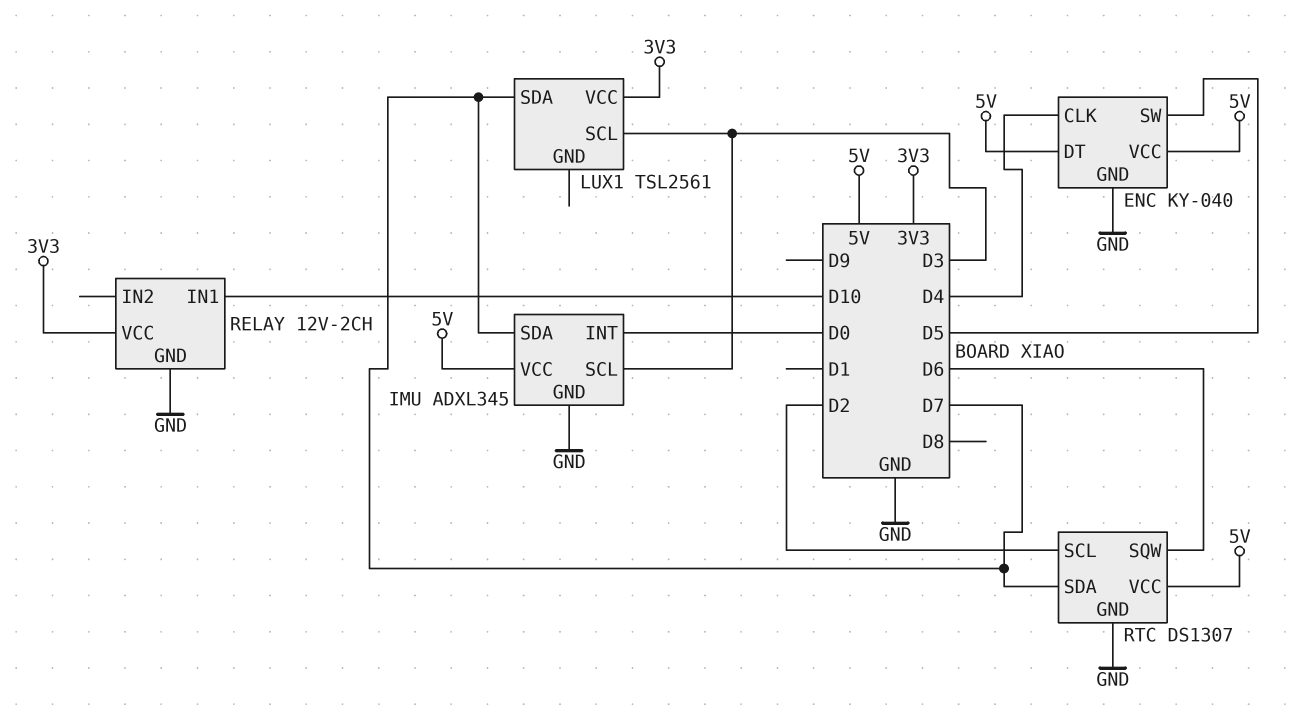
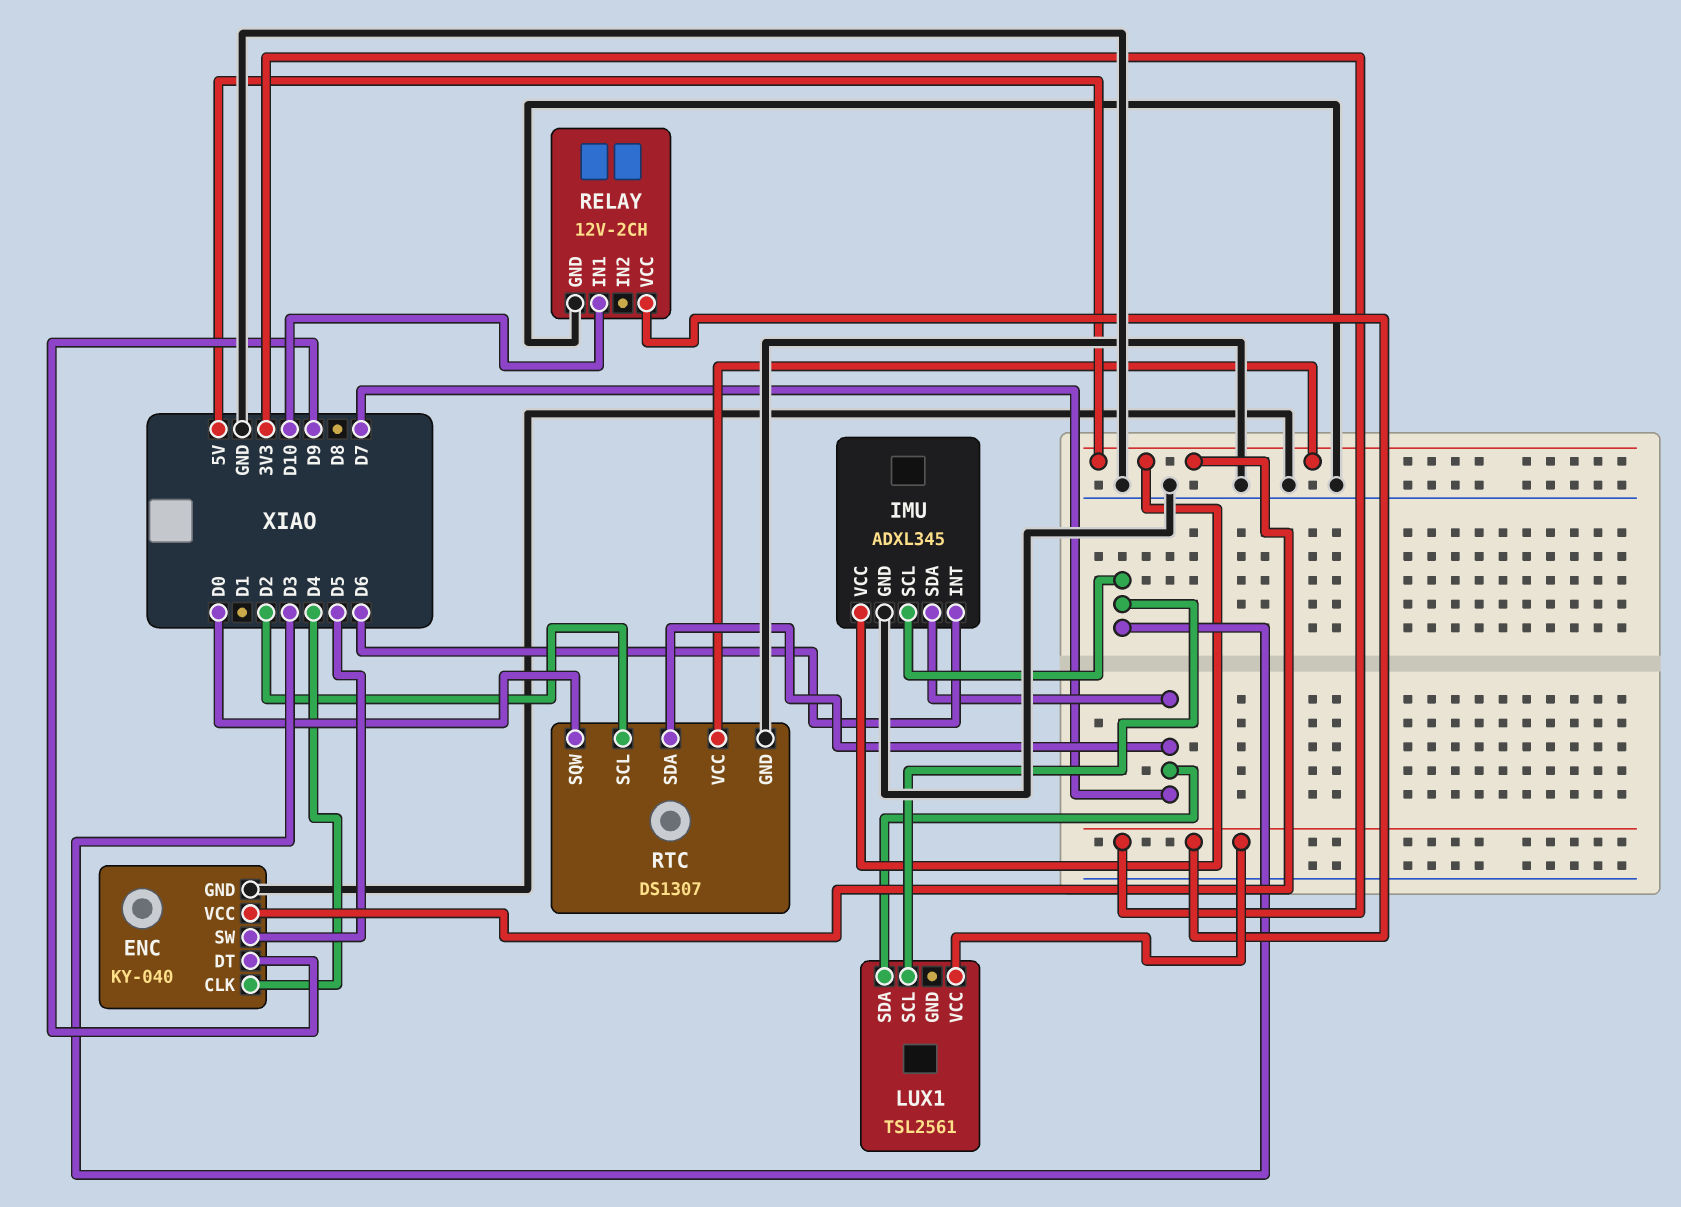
ENC pin DT: 5V -> D9
IMU pin INT: D0 -> D6
RTC pin SQW: D6 -> D0

